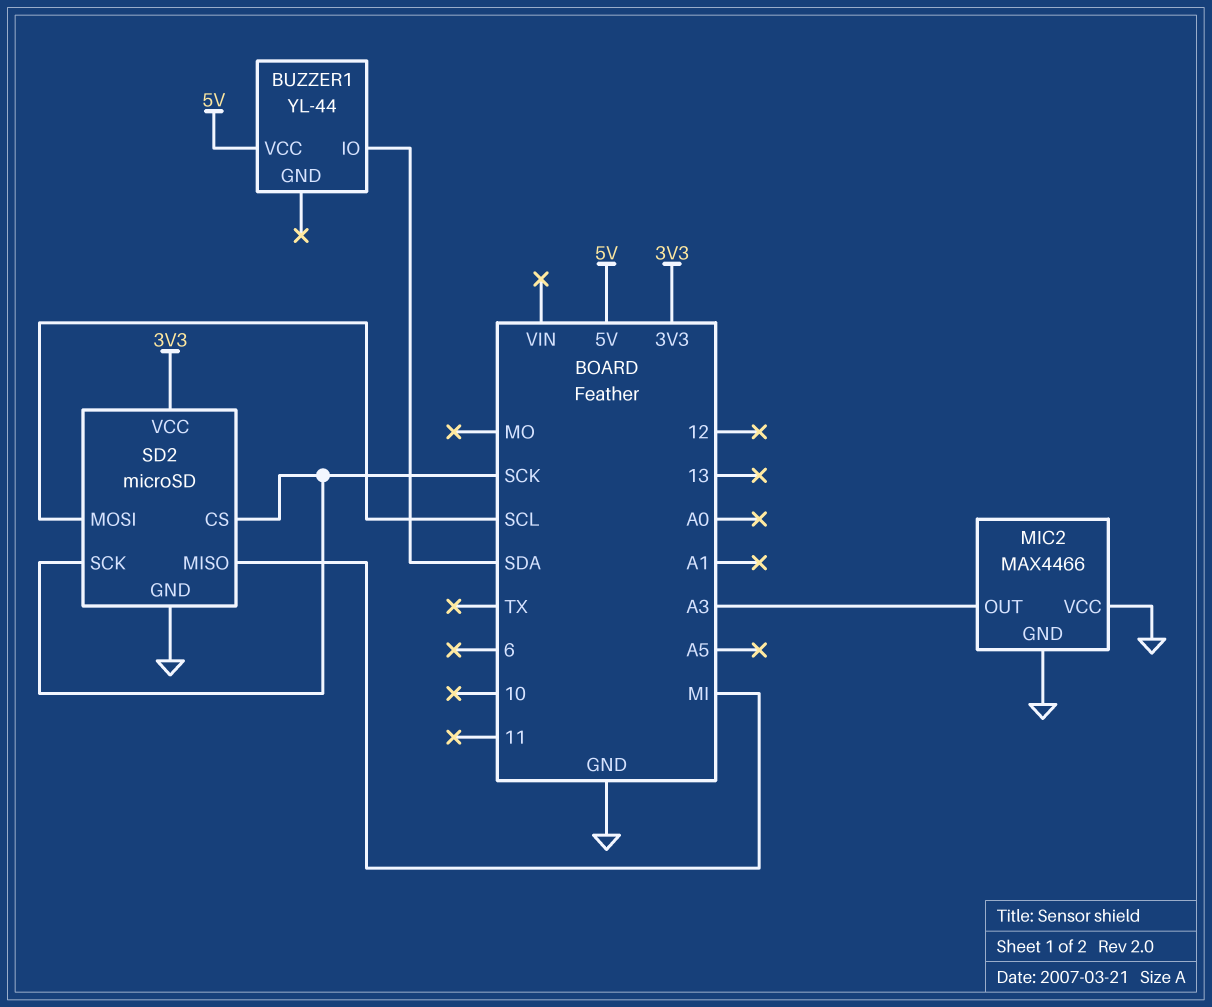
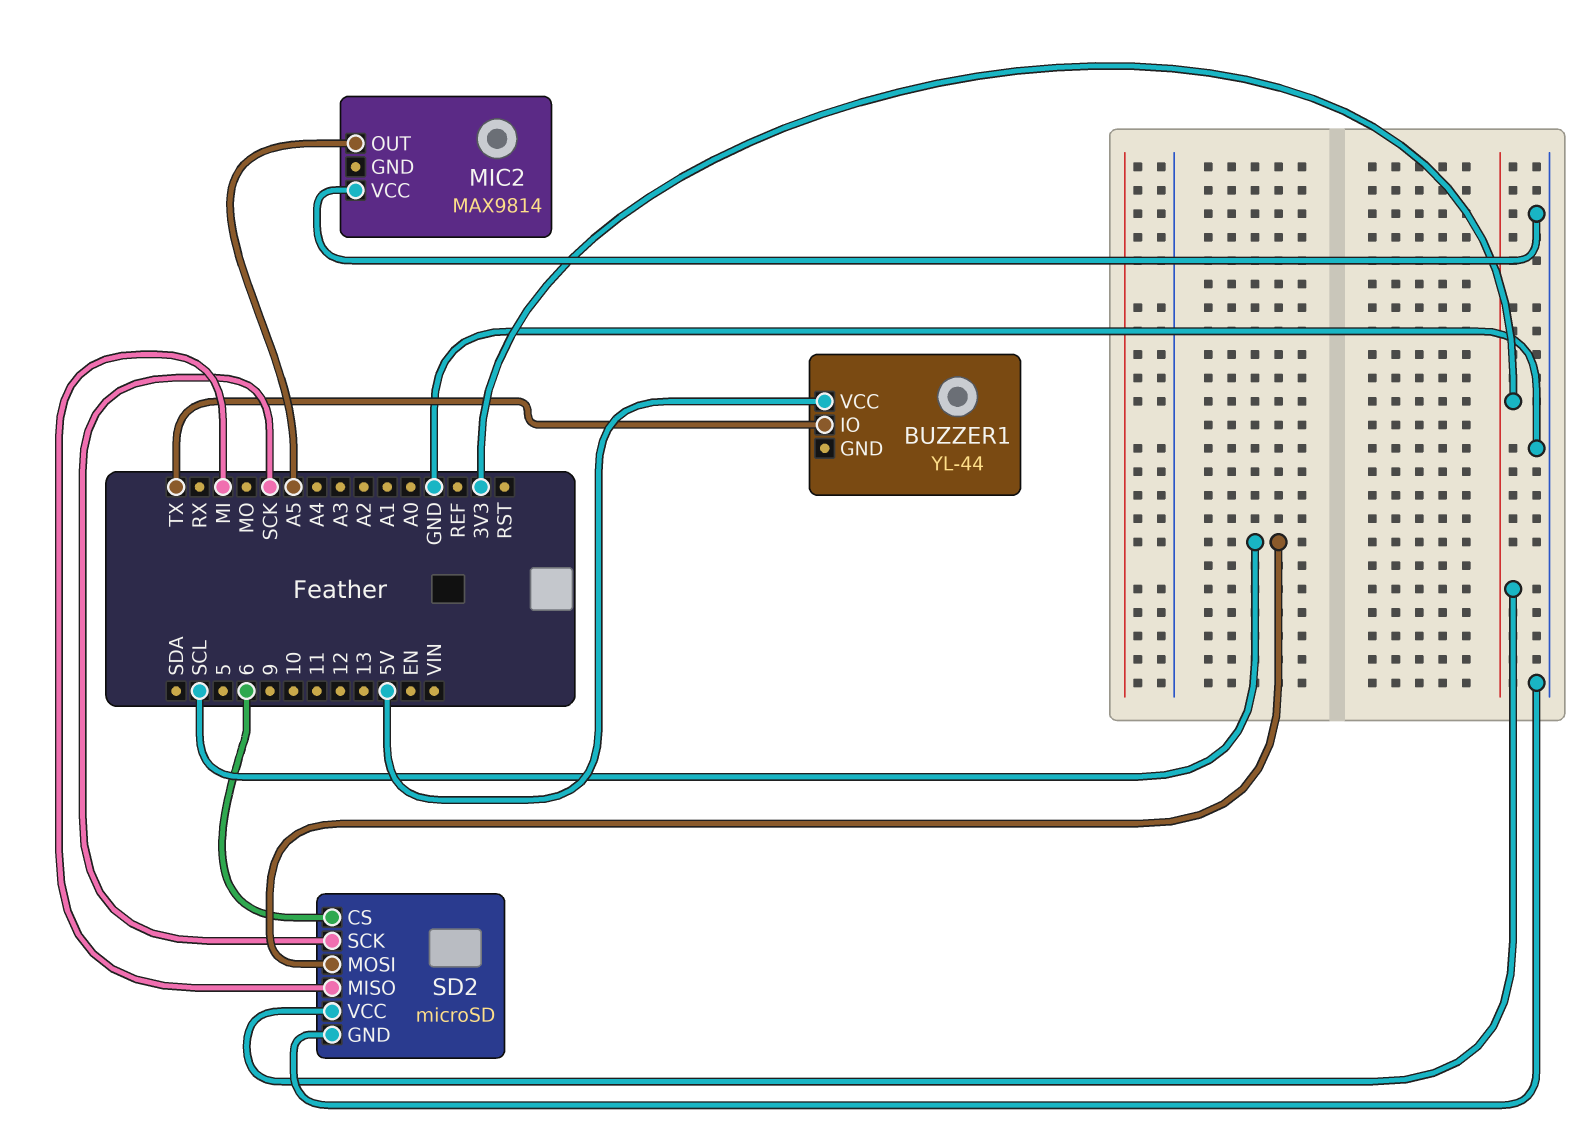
BUZZER1 pin IO: SDA -> TX
MIC2: MAX4466 -> MAX9814
MIC2 pin GND: GND -> none
MIC2 pin OUT: A3 -> A5
SD2 pin CS: SCK -> 6

